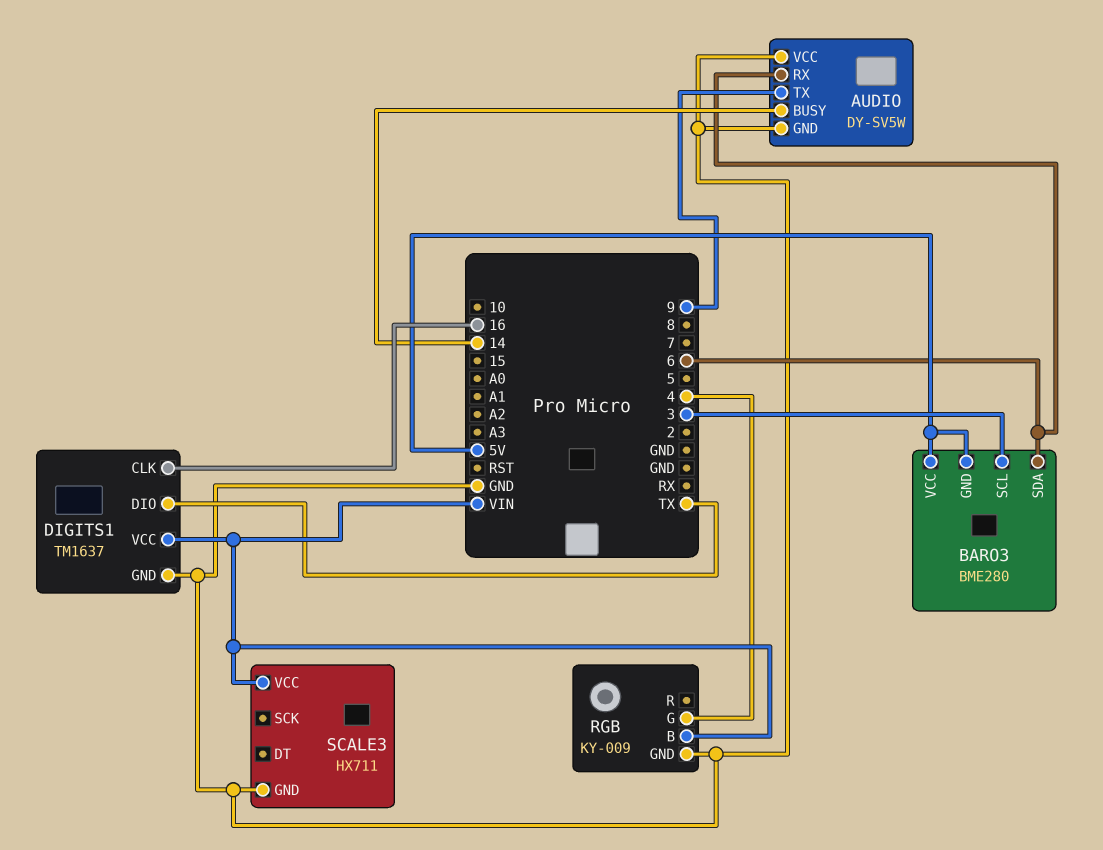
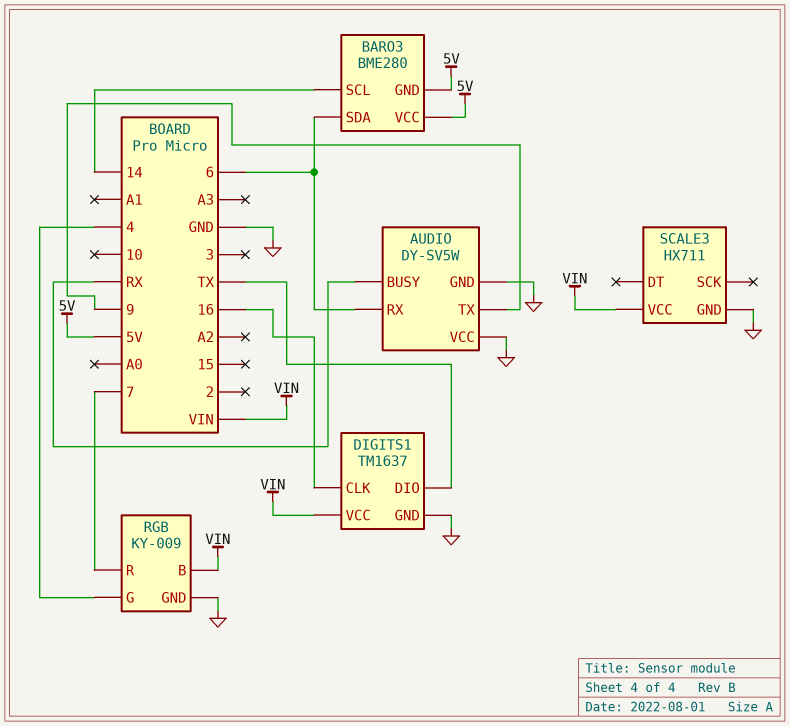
AUDIO pin BUSY: 14 -> RX
BARO3 pin SCL: 3 -> 14
RGB pin R: none -> 7

